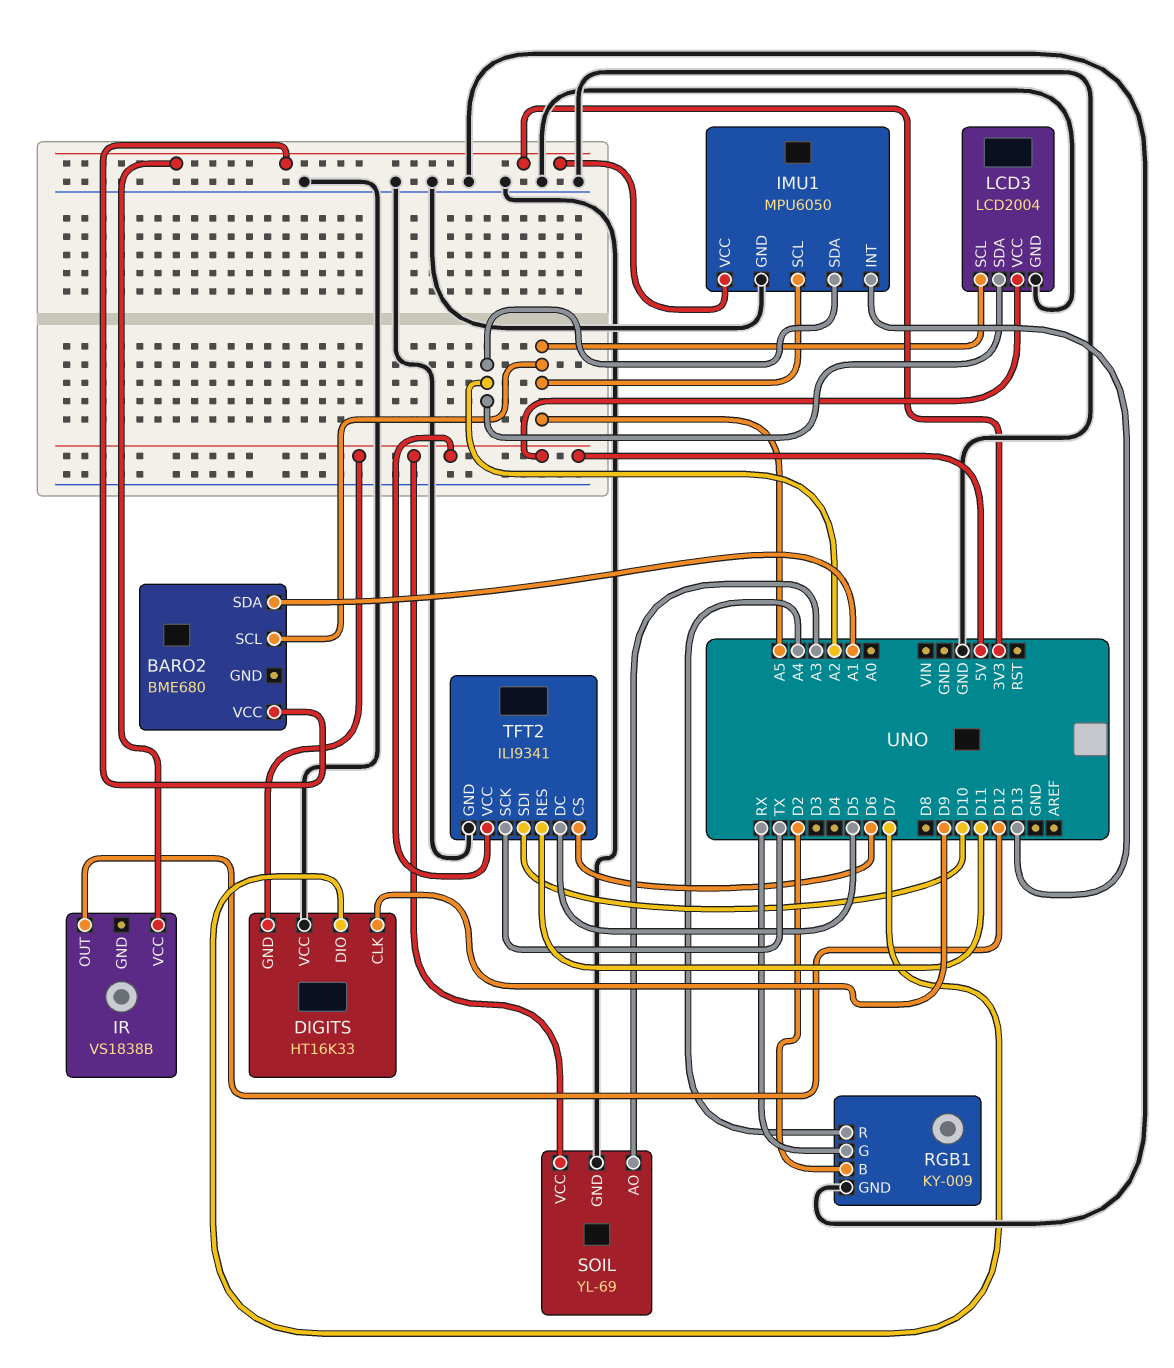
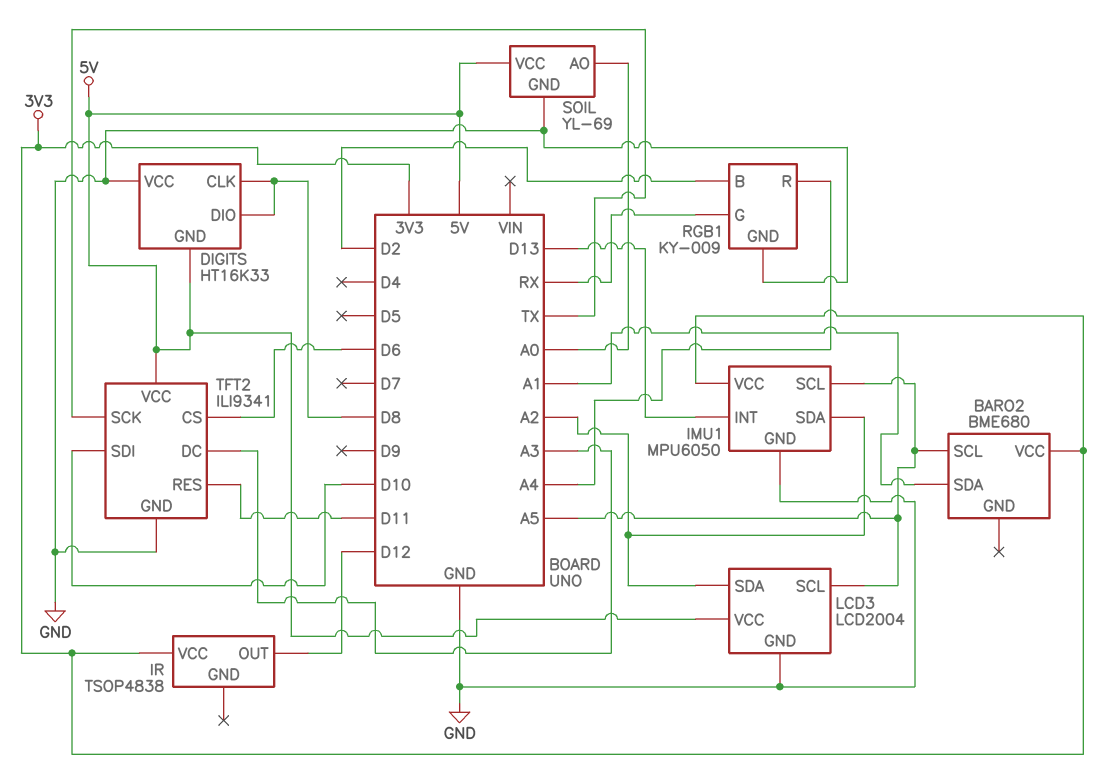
DIGITS pin CLK: D9 -> D8
DIGITS pin DIO: D7 -> D8
IR: VS1838B -> TSOP4838
SOIL pin AO: A3 -> A0
TFT2 pin DC: D5 -> A3

